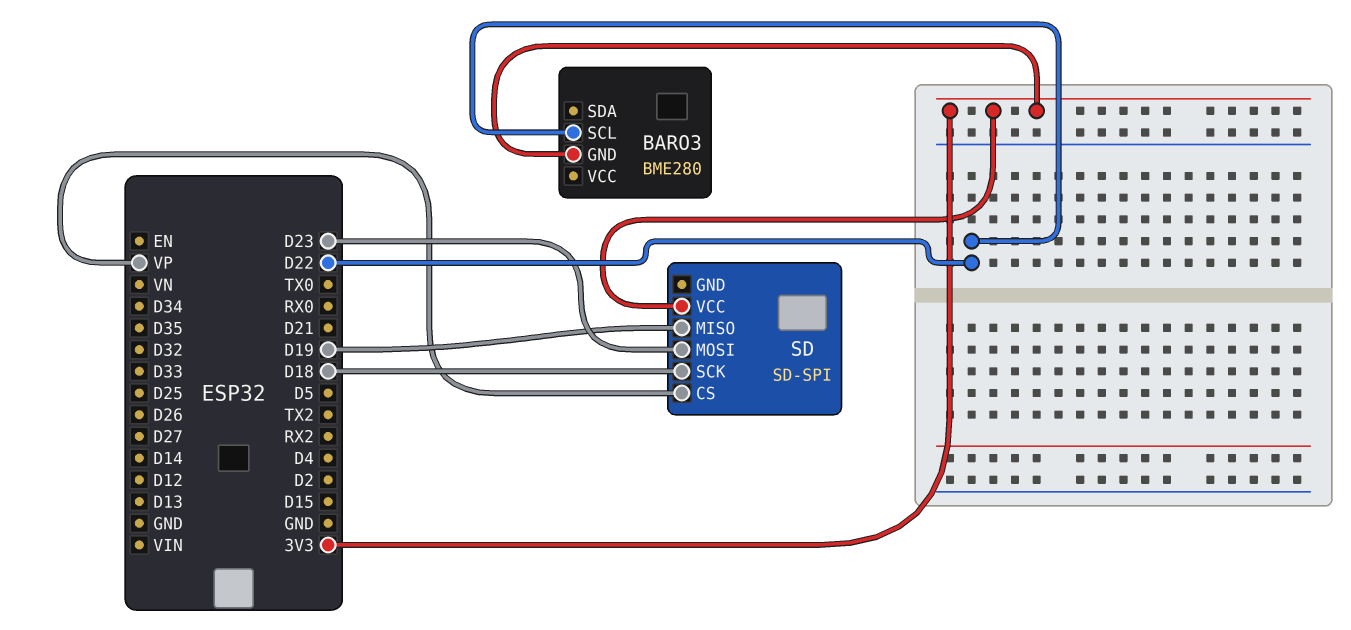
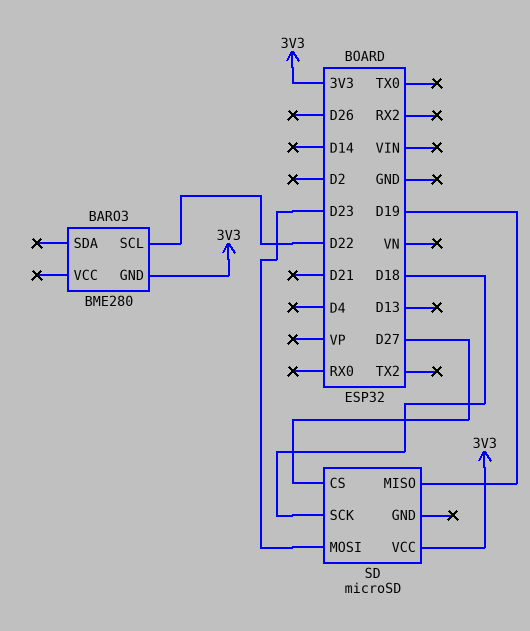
SD: SD-SPI -> microSD
SD pin CS: VP -> D27

